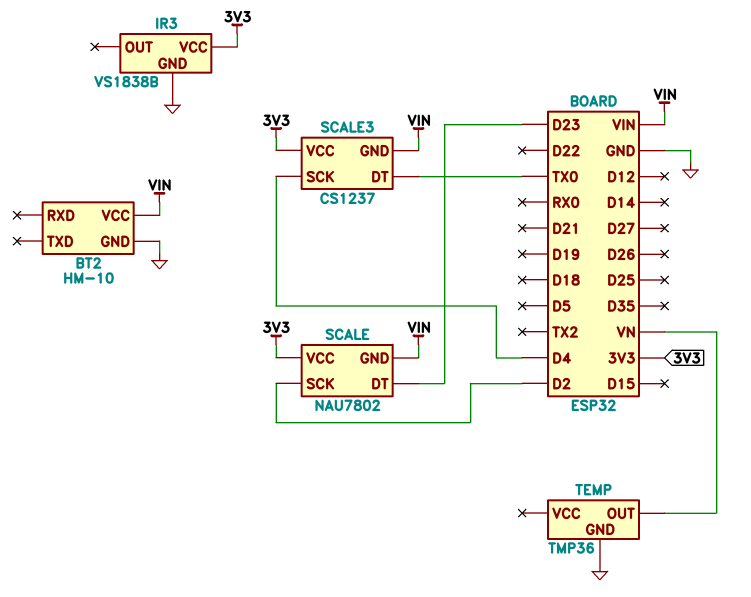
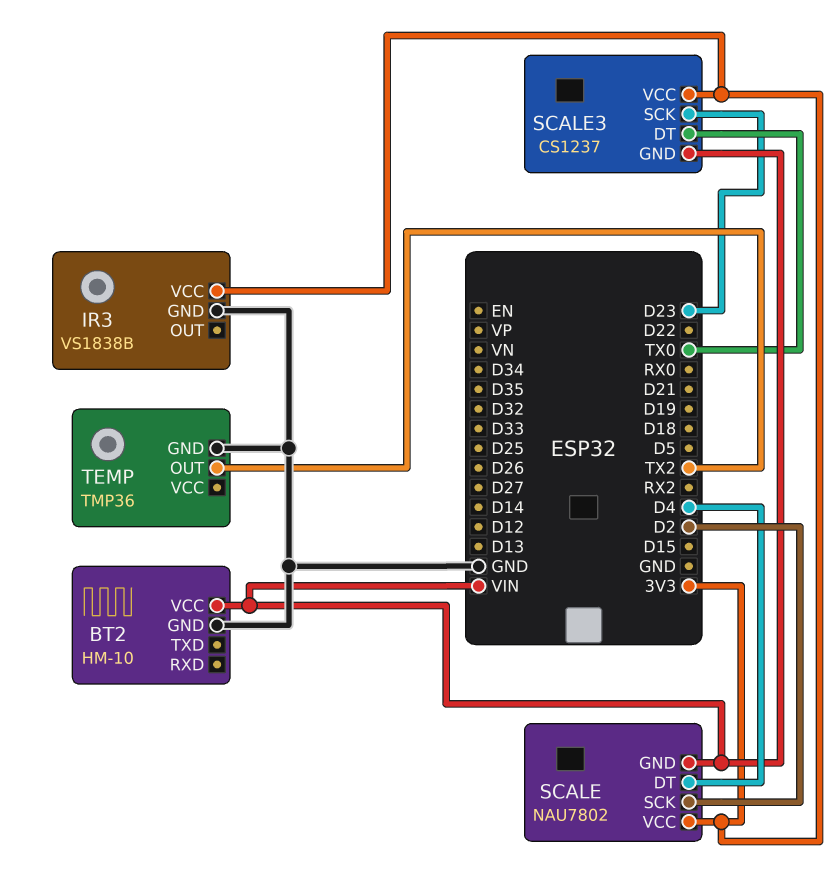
SCALE pin DT: D23 -> D4
SCALE3 pin SCK: D4 -> D23
TEMP pin OUT: VN -> TX2

